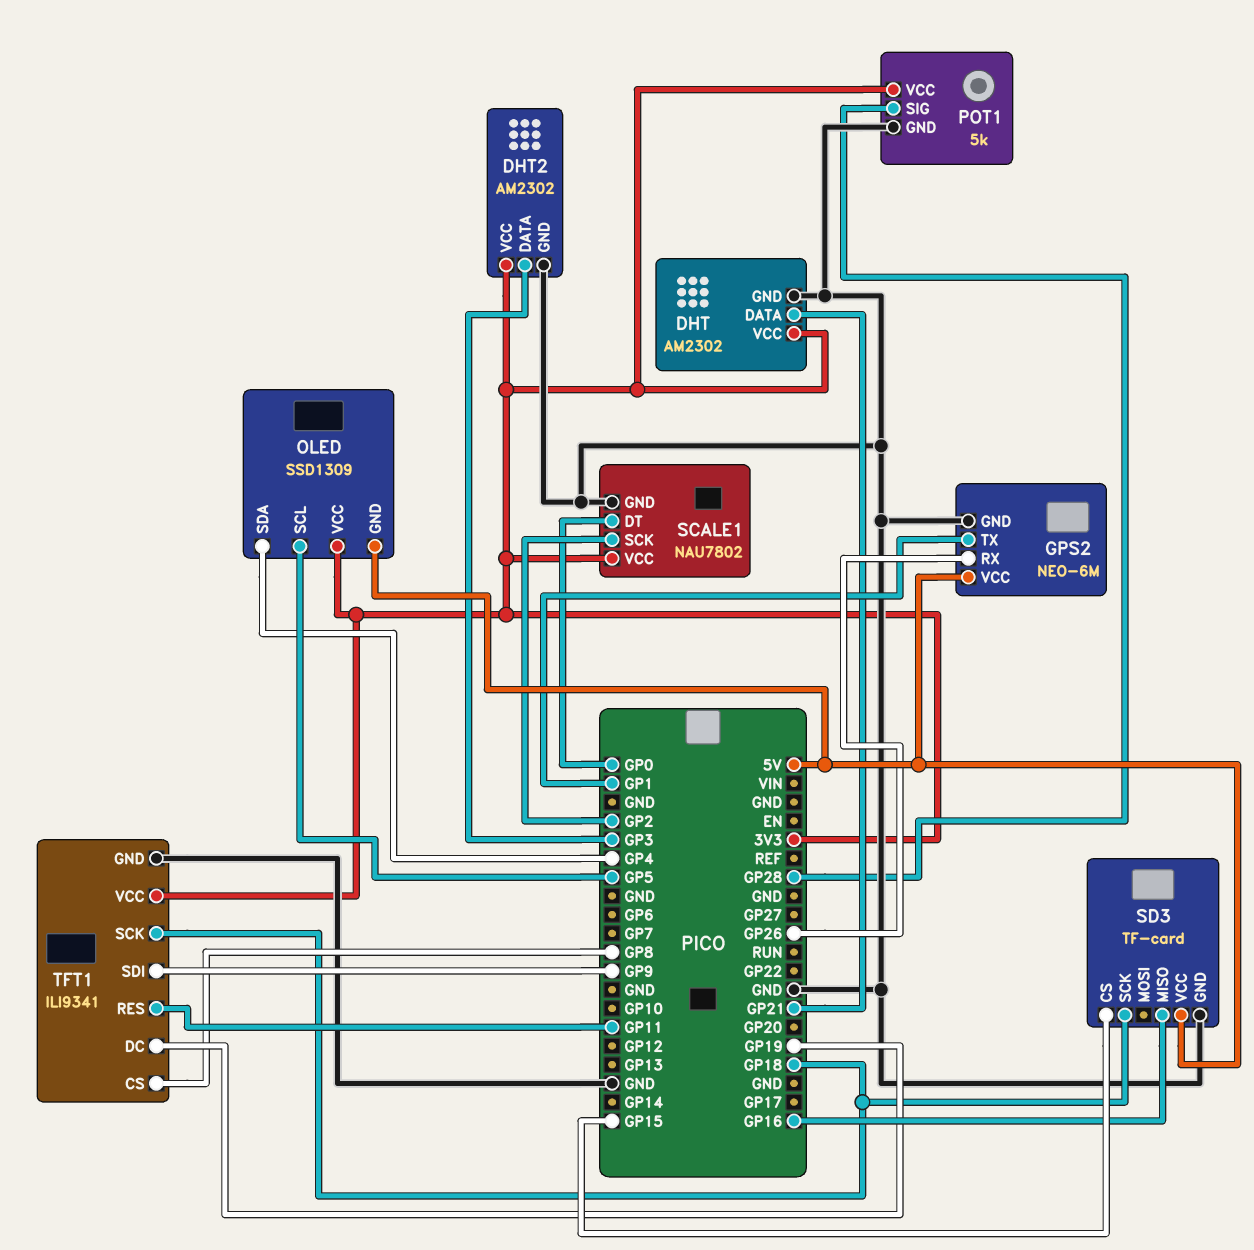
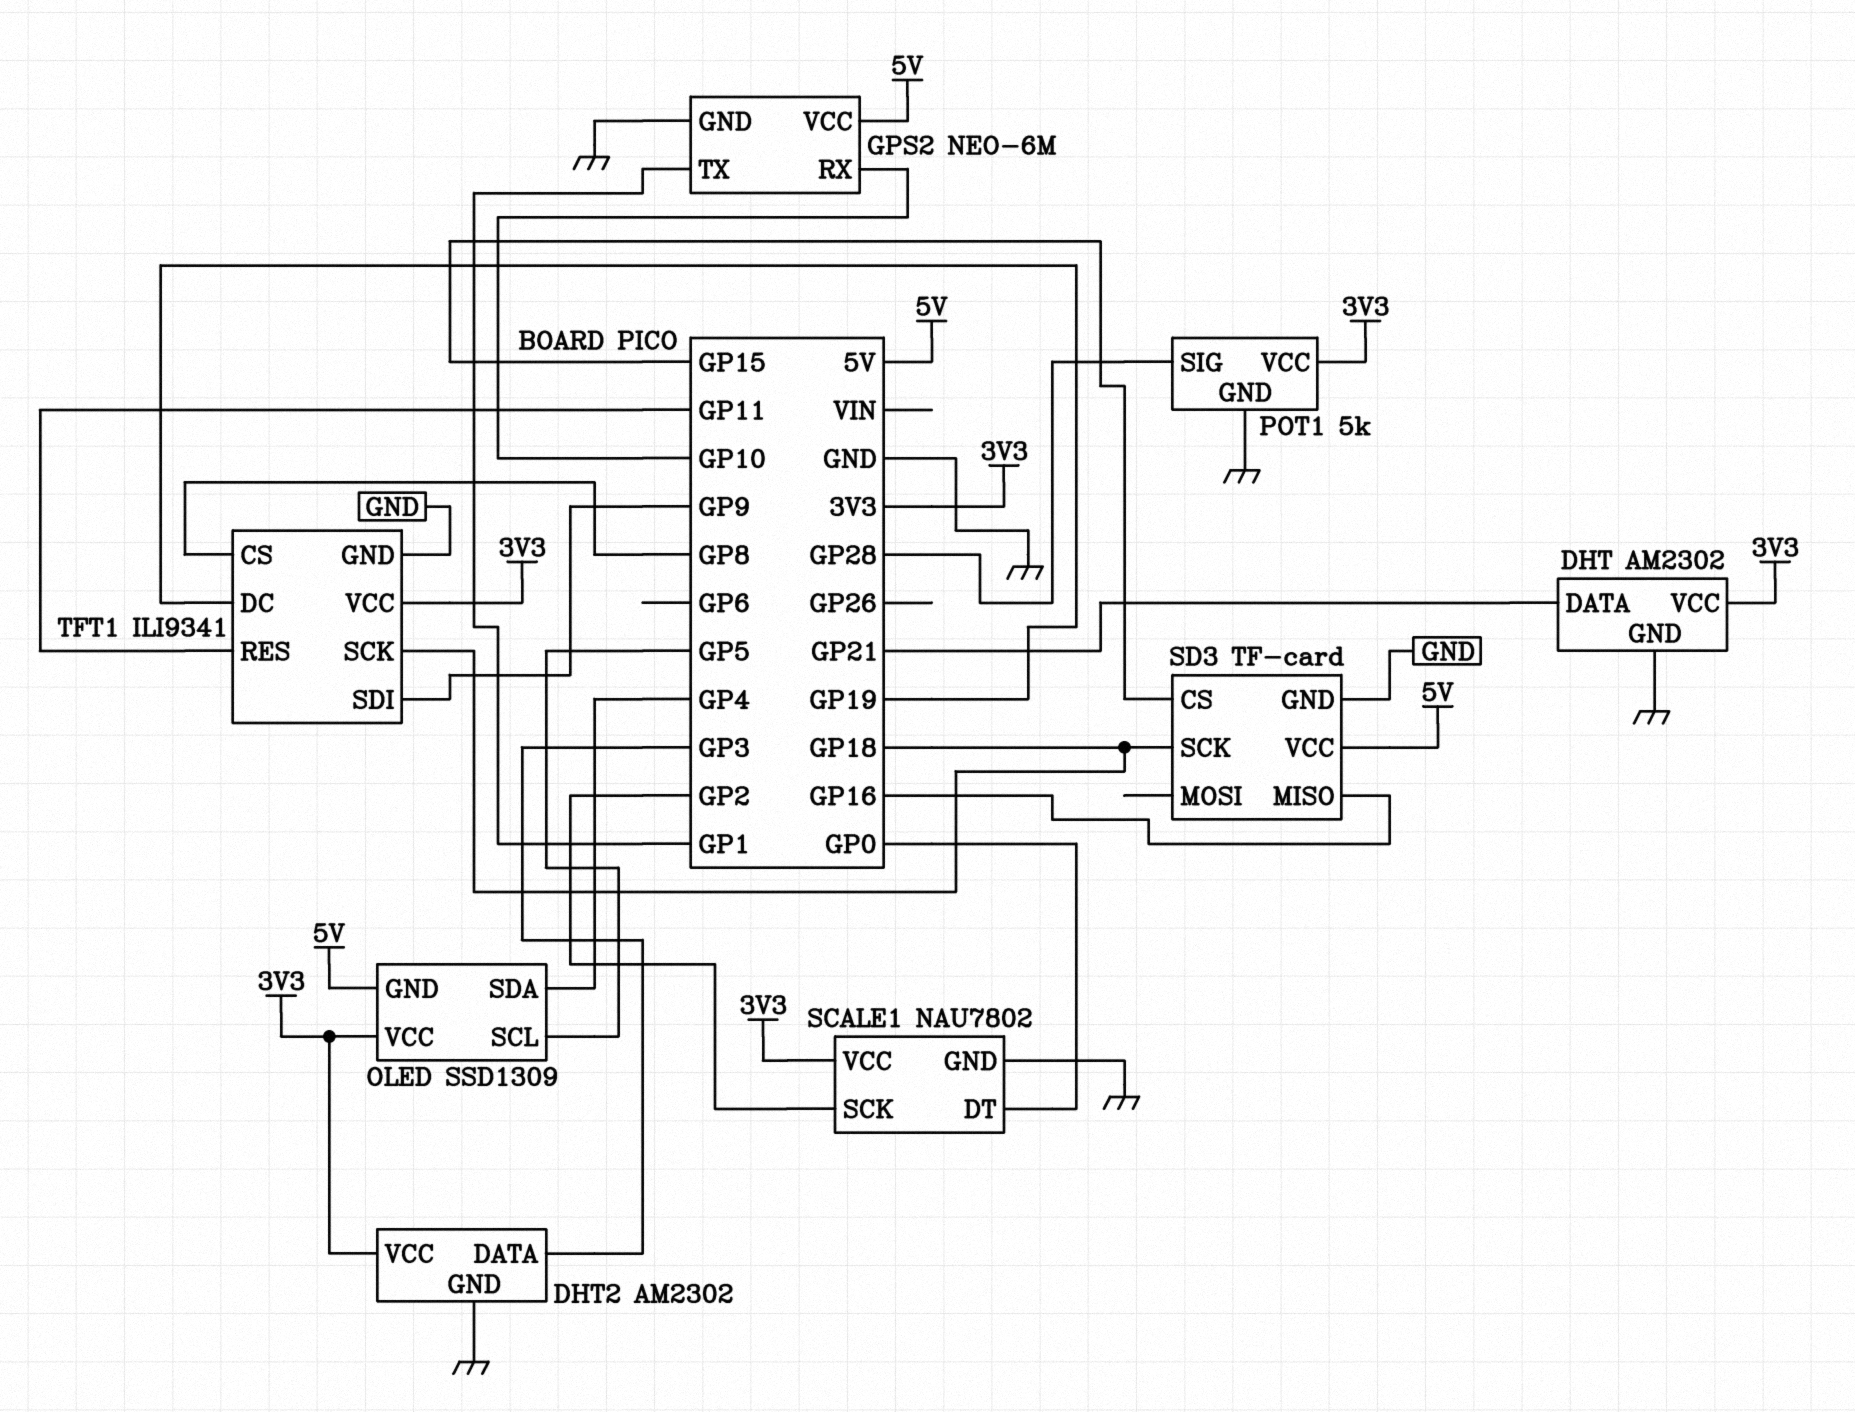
GPS2 pin RX: GP26 -> GP10

